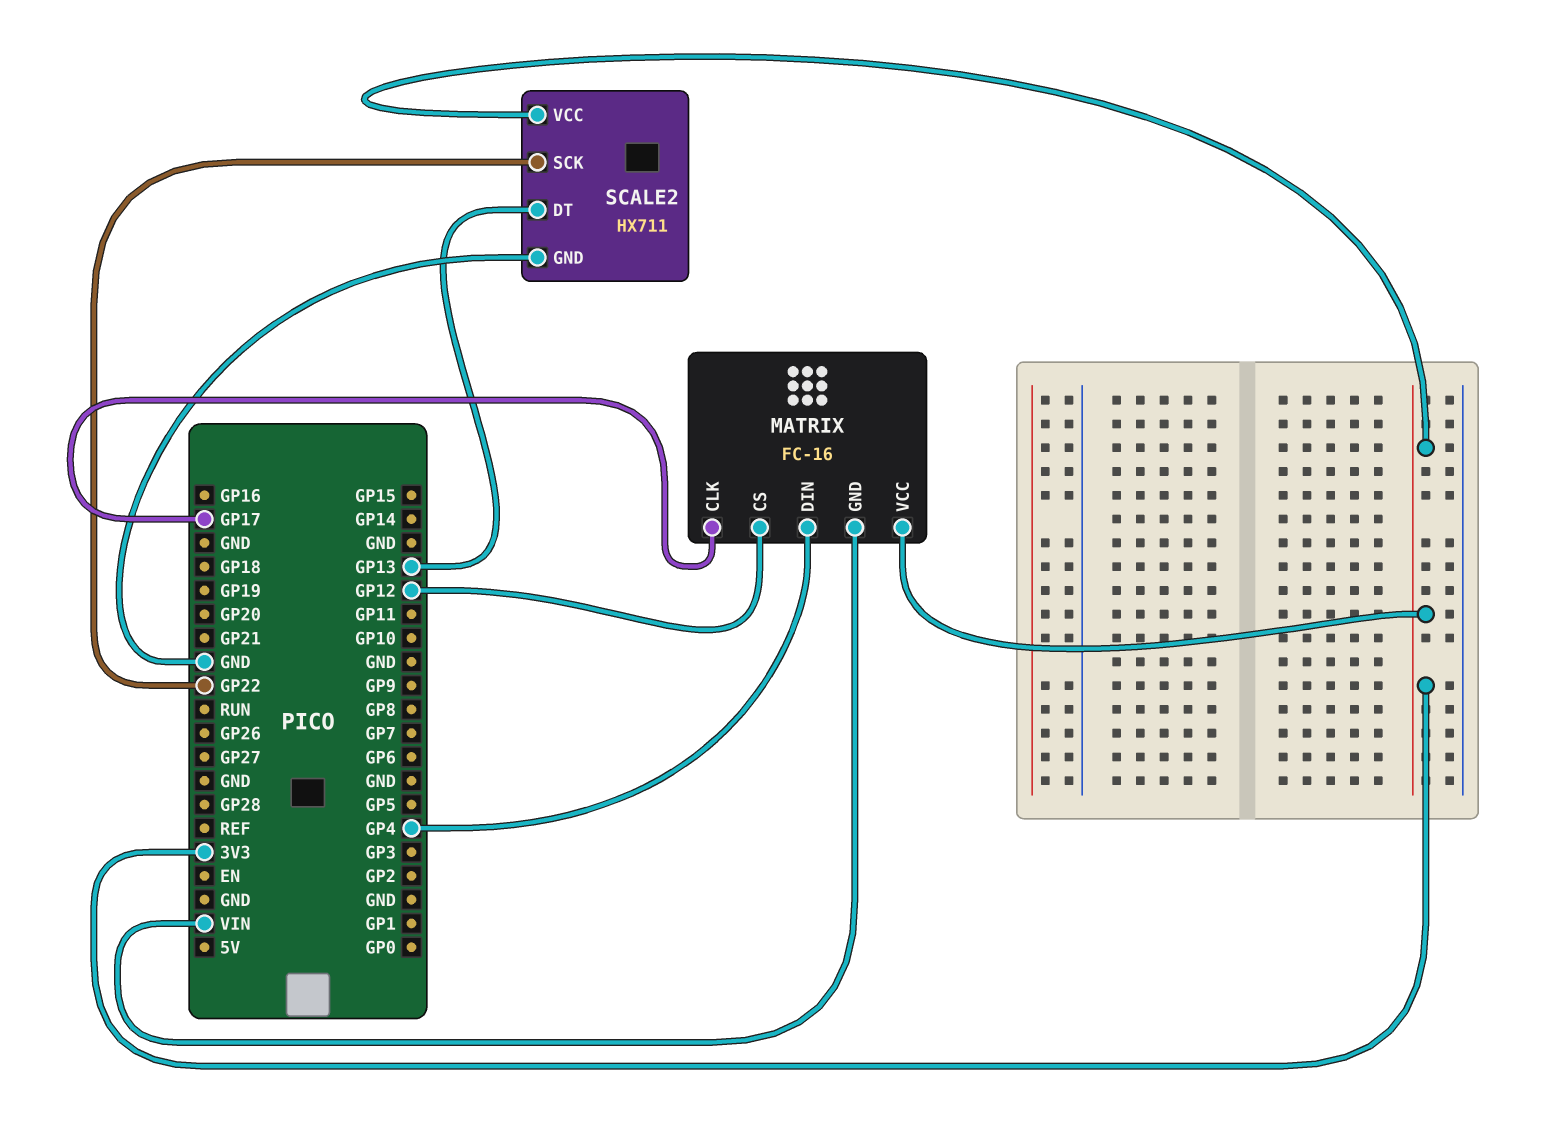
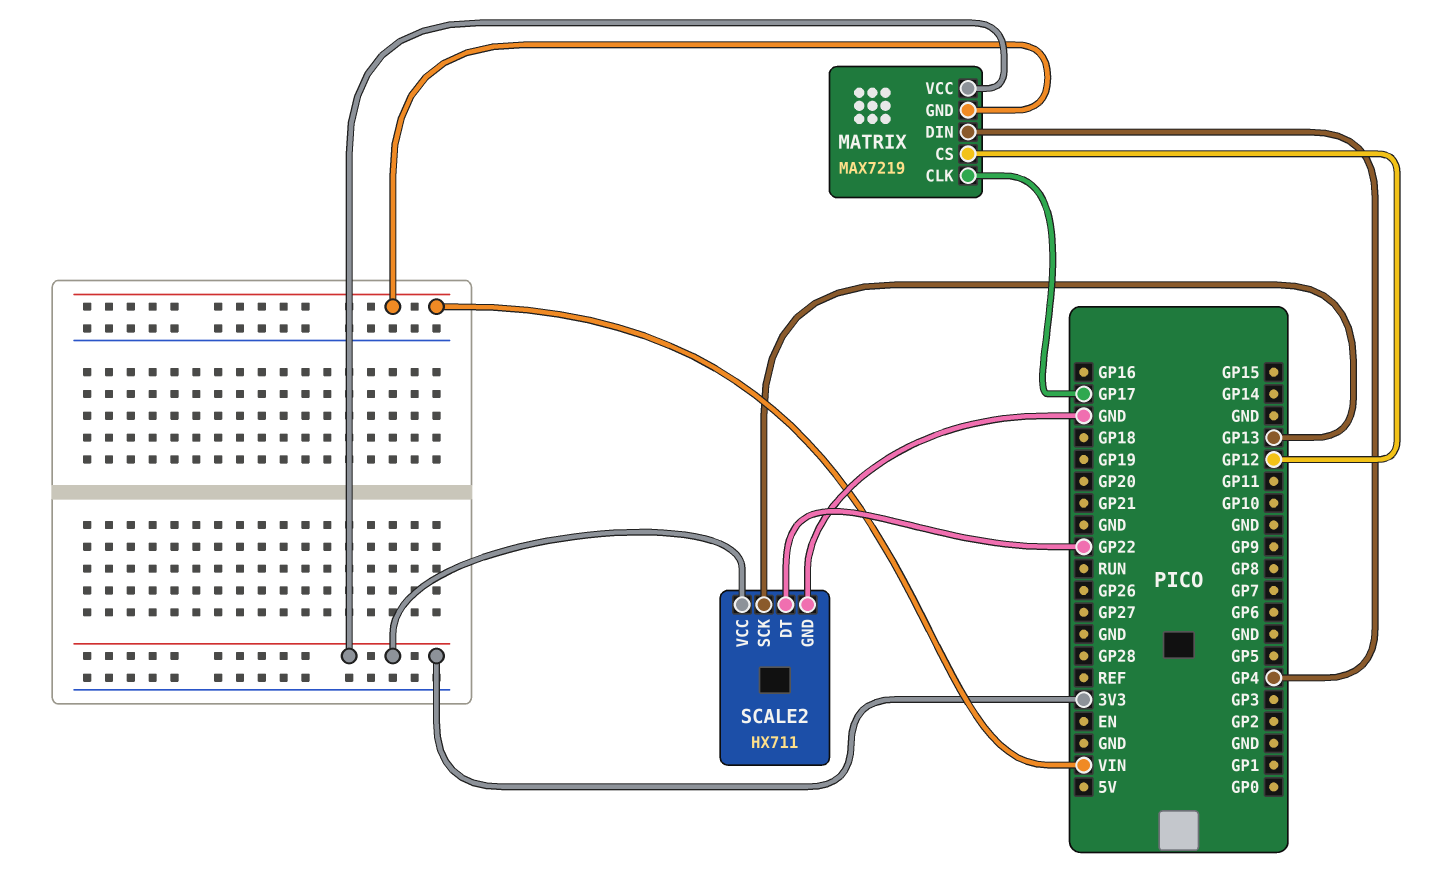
MATRIX: FC-16 -> MAX7219
SCALE2 pin DT: GP13 -> GP22
SCALE2 pin SCK: GP22 -> GP13

